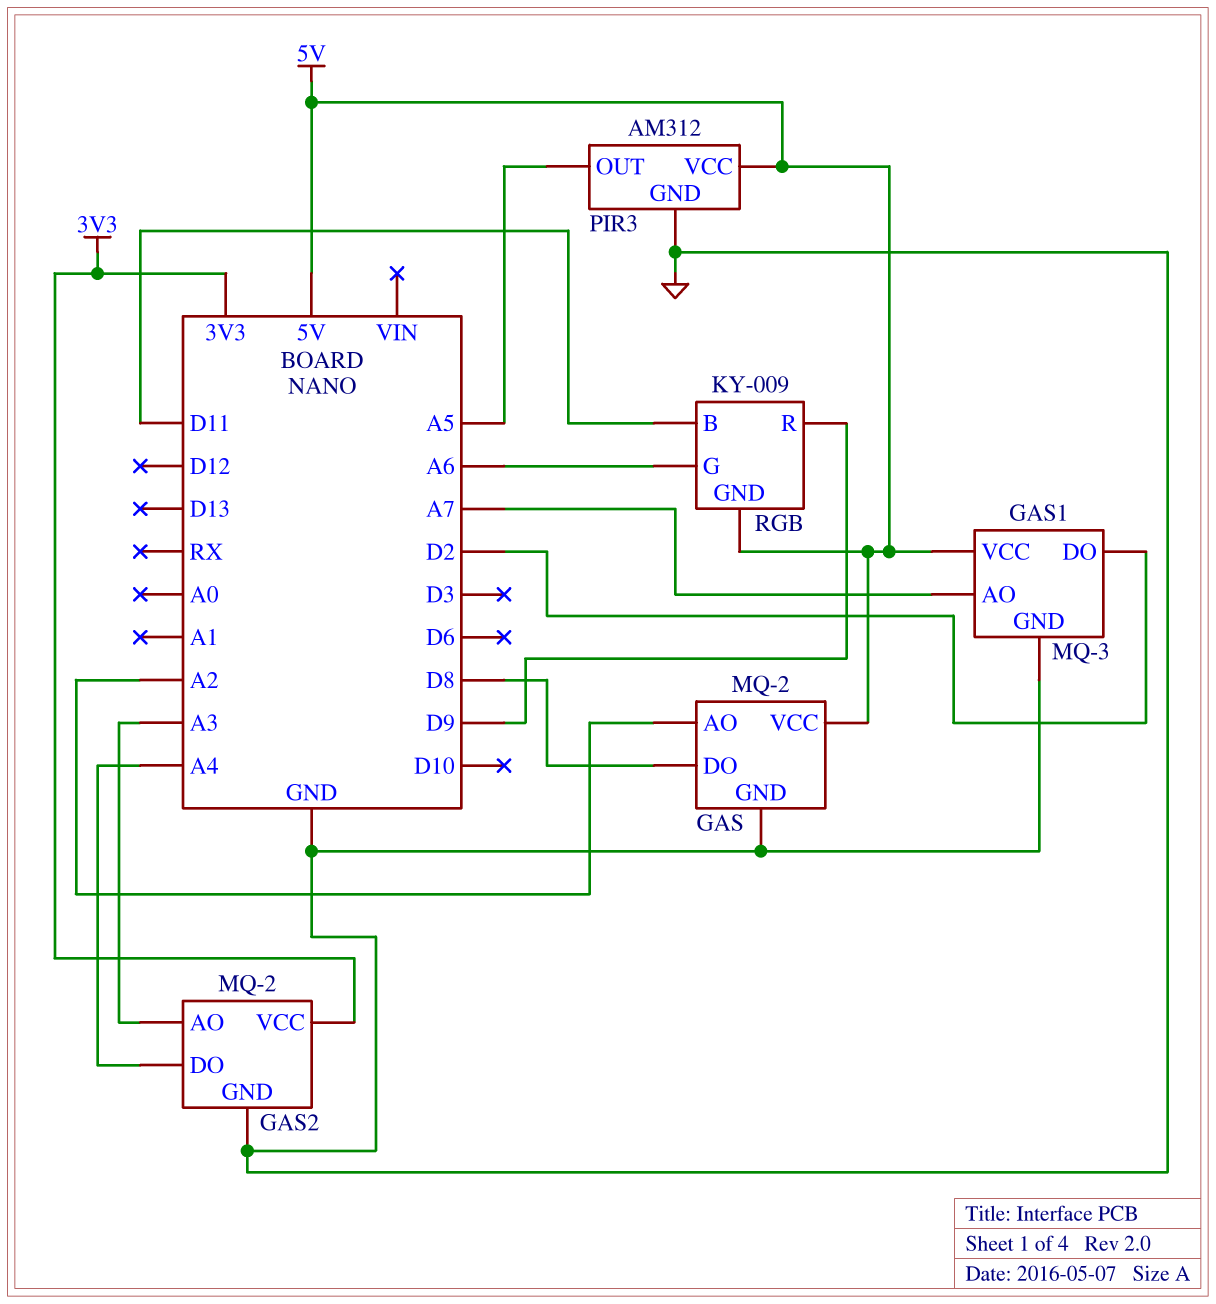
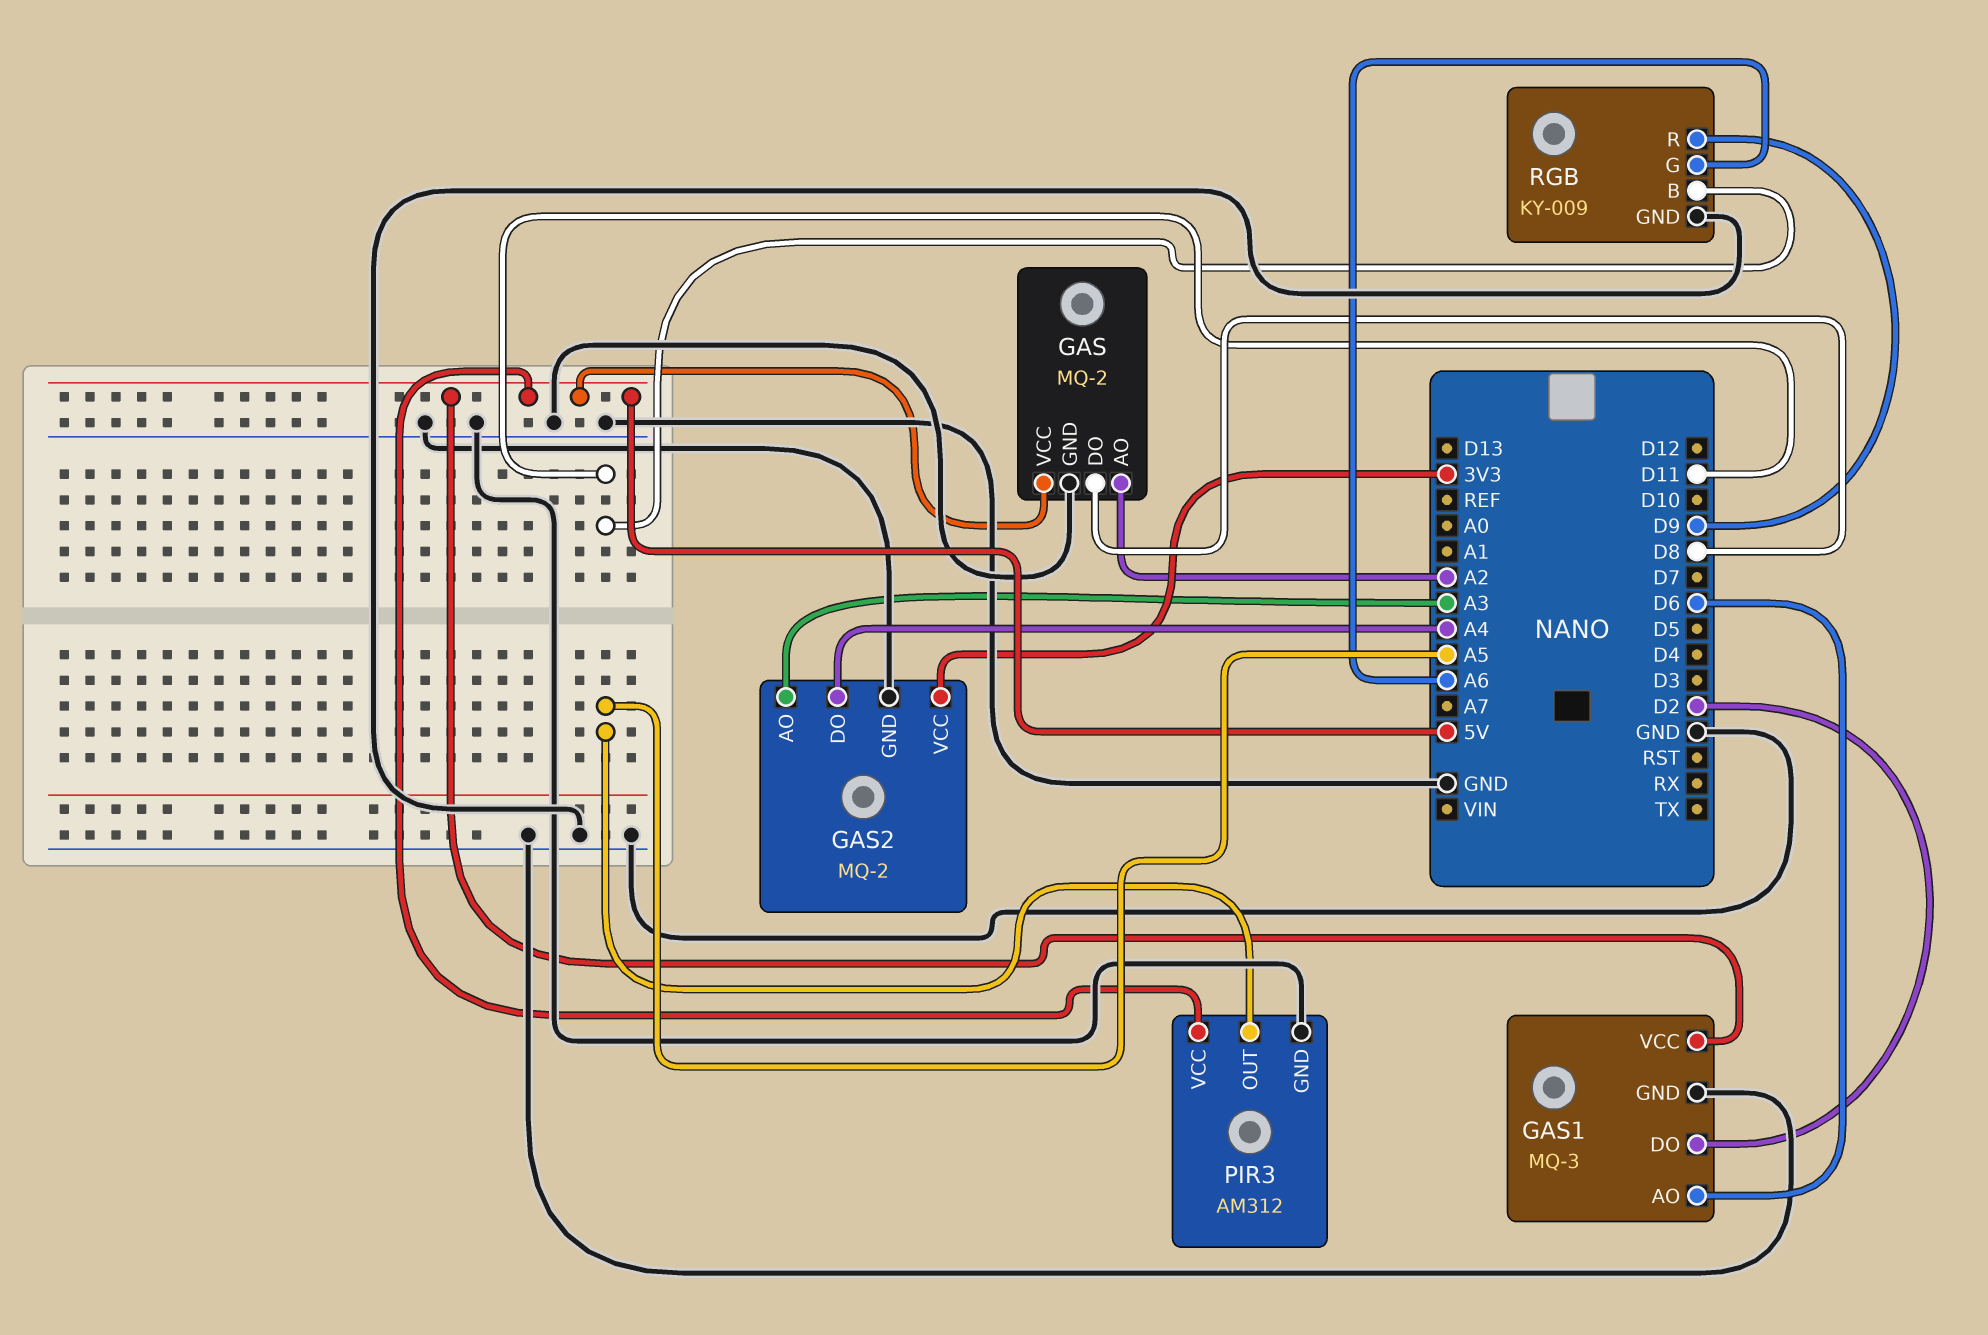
GAS1 pin AO: A7 -> D6
RGB pin GND: 5V -> GND

